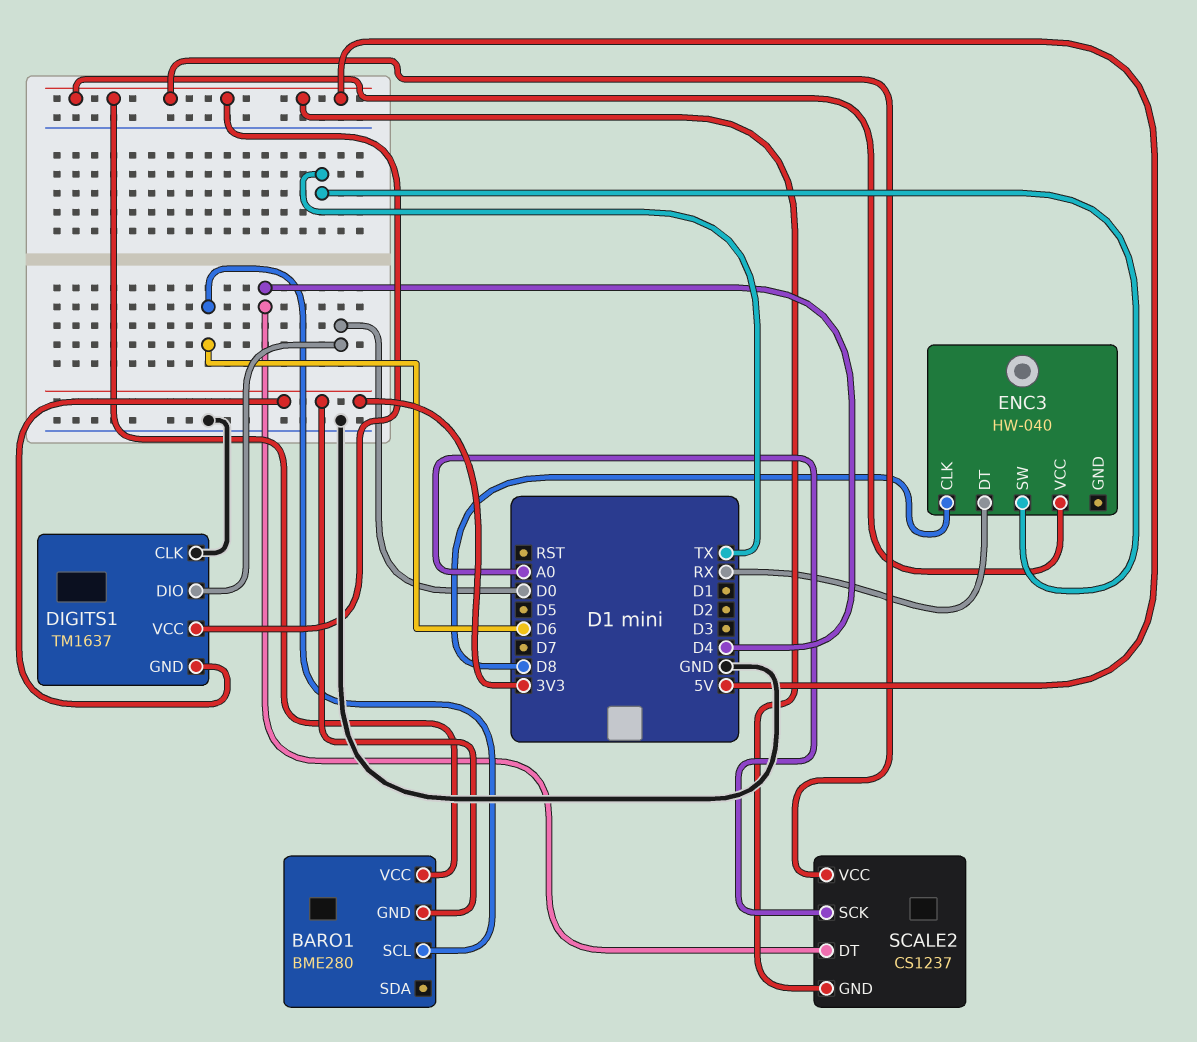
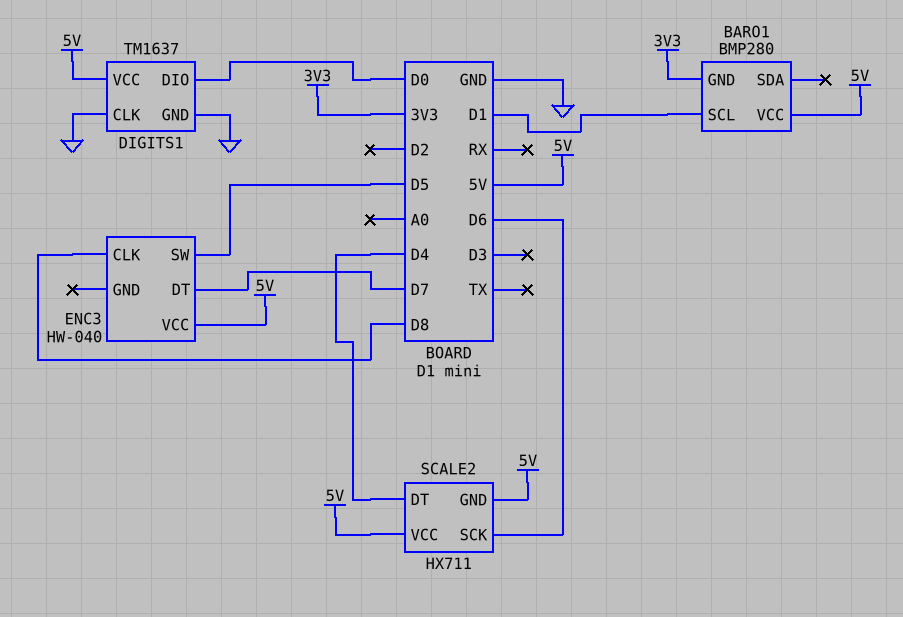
BARO1: BME280 -> BMP280
BARO1 pin SCL: D6 -> D1
DIGITS1 pin GND: 3V3 -> GND
ENC3 pin DT: RX -> D7
ENC3 pin SW: TX -> D5
SCALE2: CS1237 -> HX711
SCALE2 pin SCK: A0 -> D6

